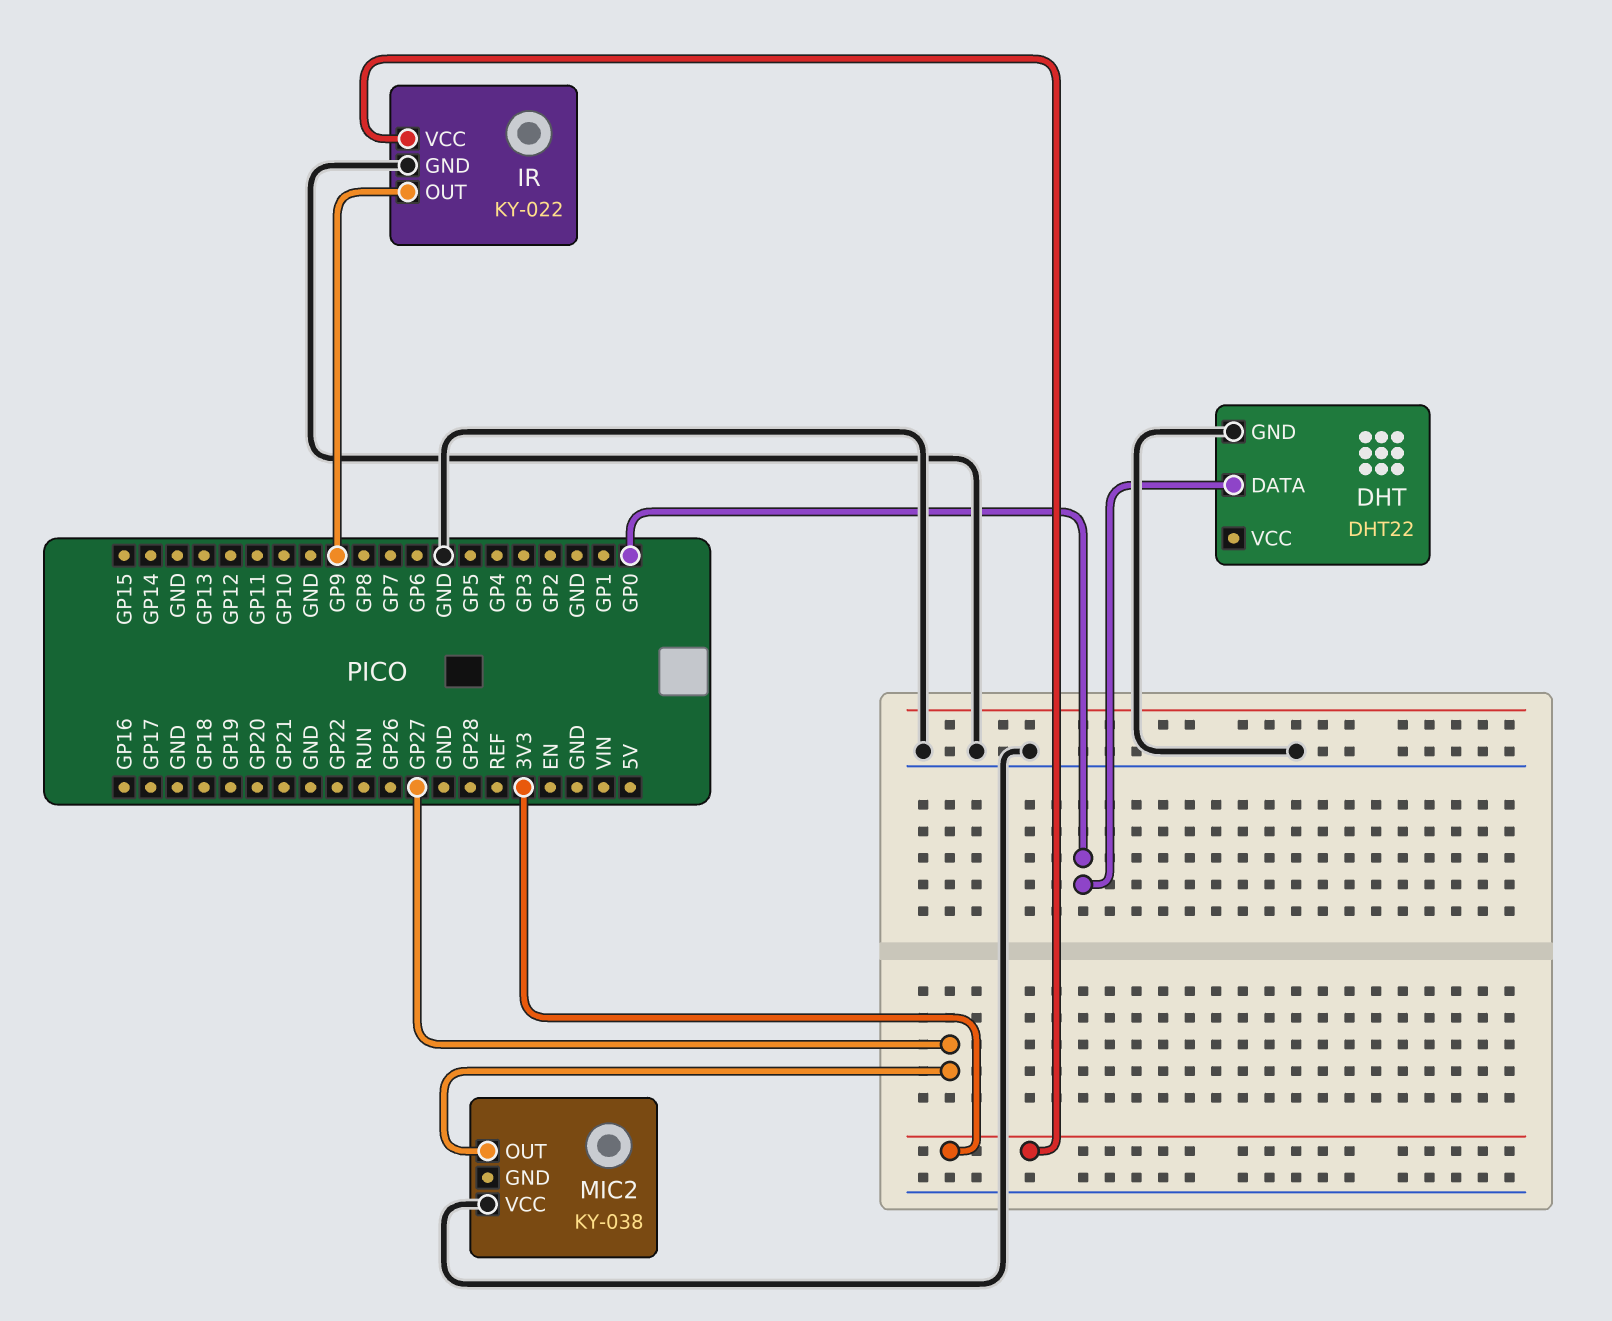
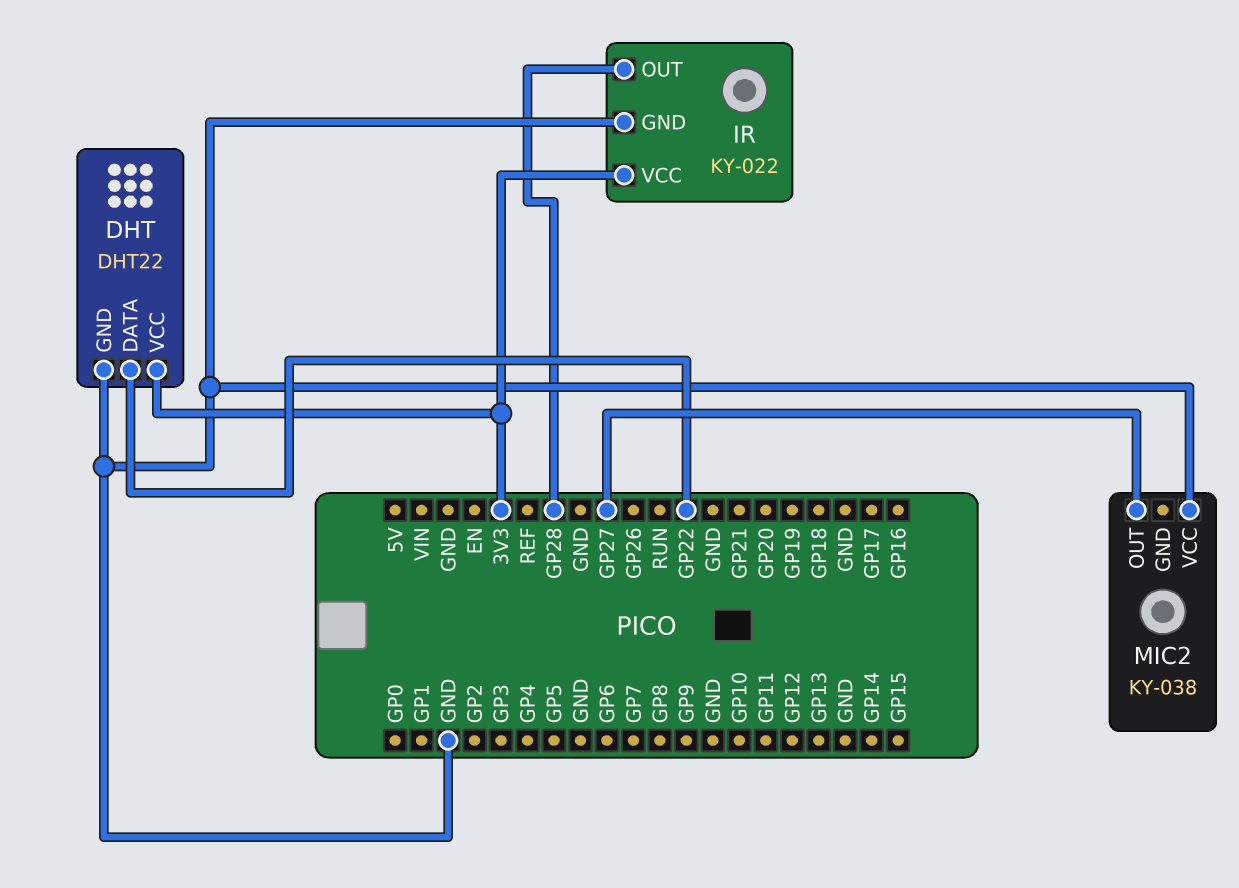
DHT pin DATA: GP0 -> GP22
DHT pin VCC: none -> 3V3
IR pin OUT: GP9 -> GP28

